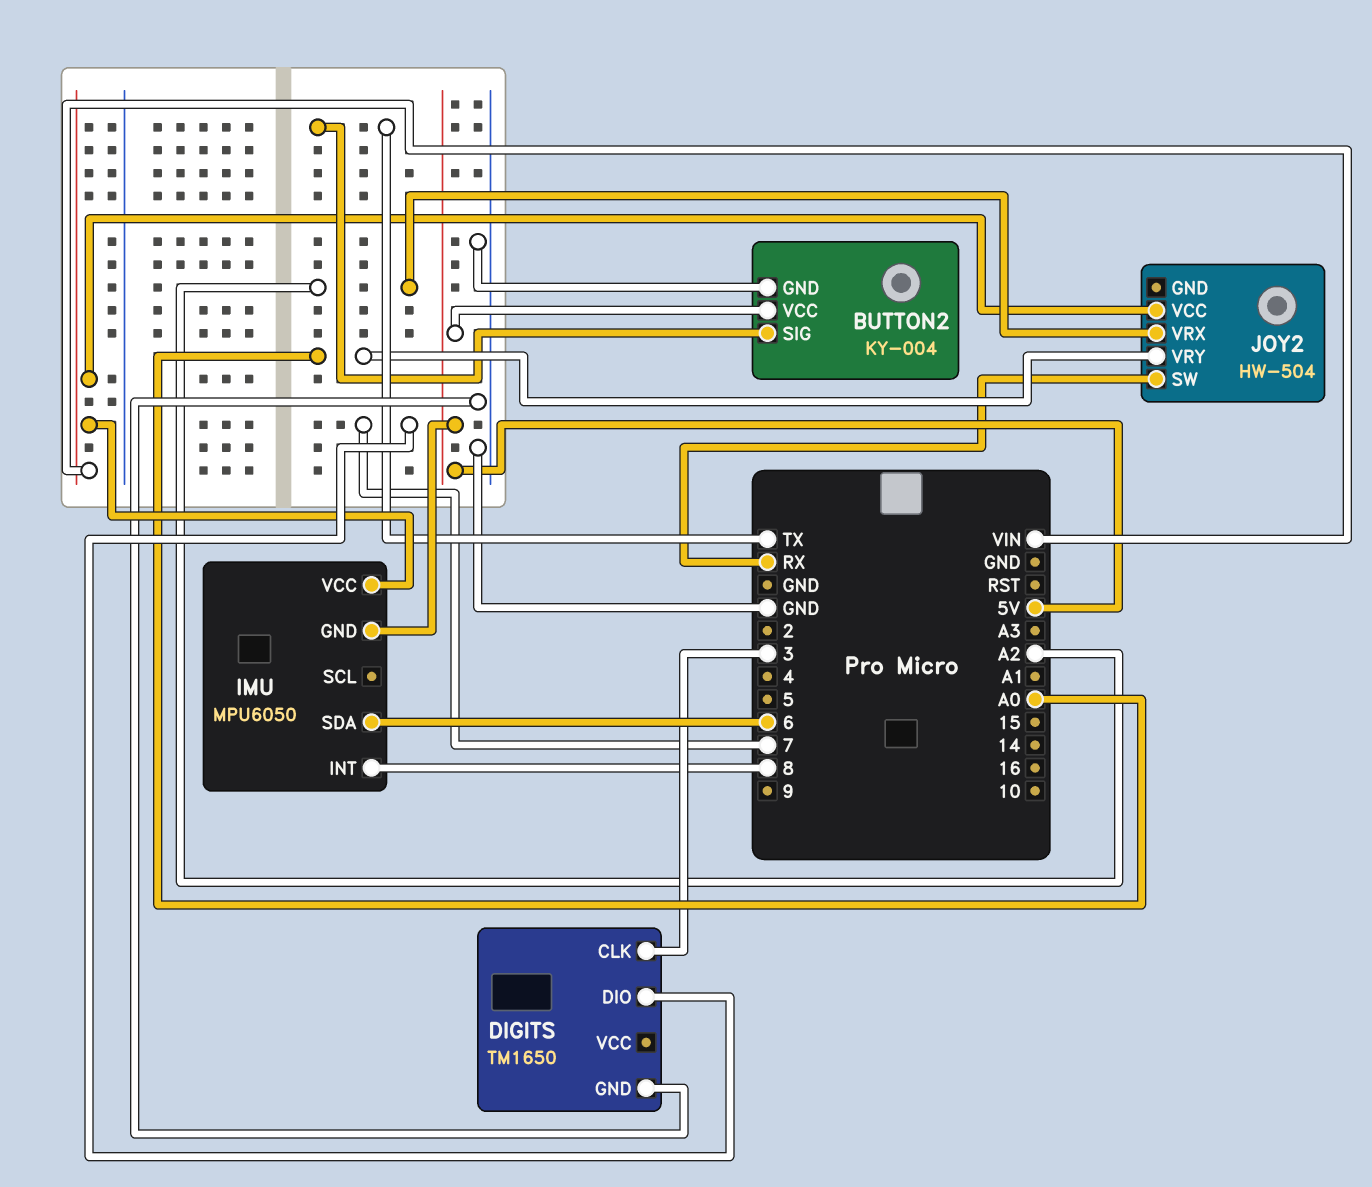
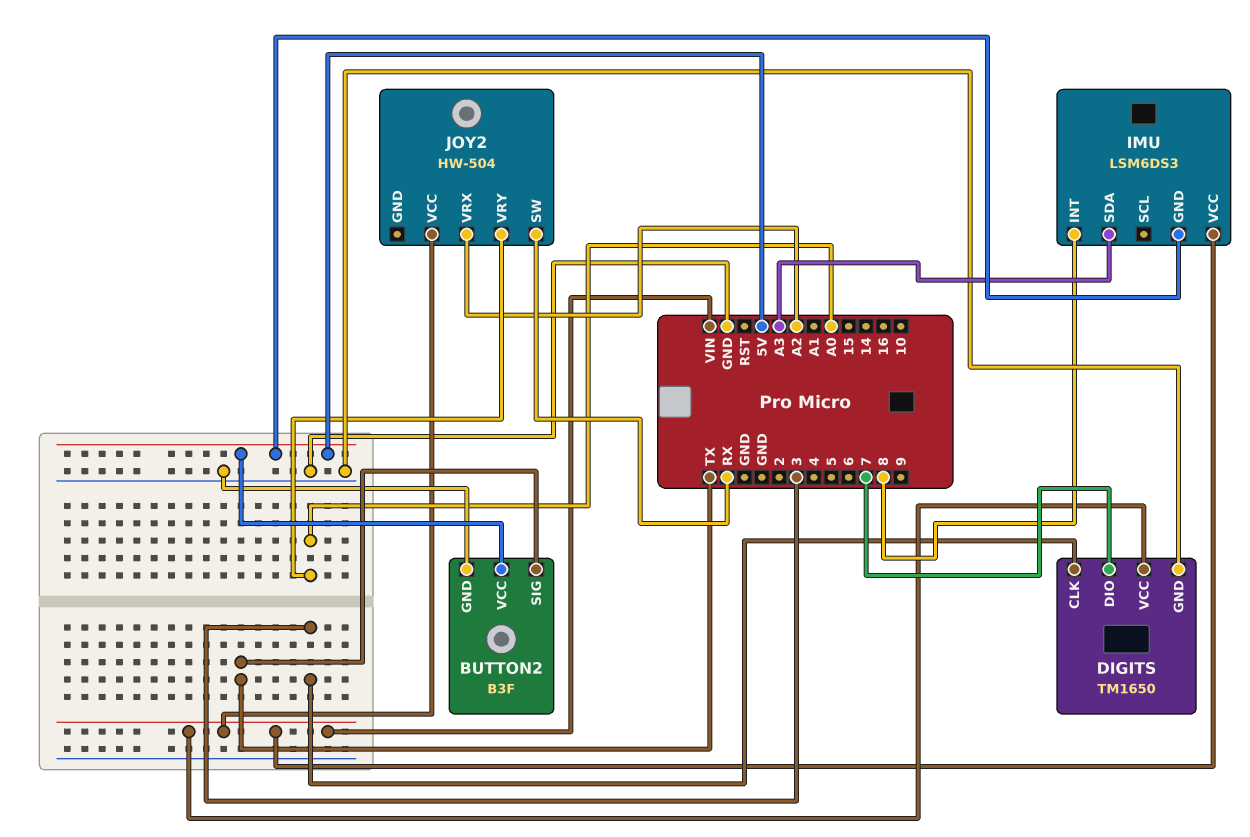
BUTTON2: KY-004 -> B3F
DIGITS pin VCC: none -> VIN
IMU: MPU6050 -> LSM6DS3
IMU pin SDA: 6 -> A3

